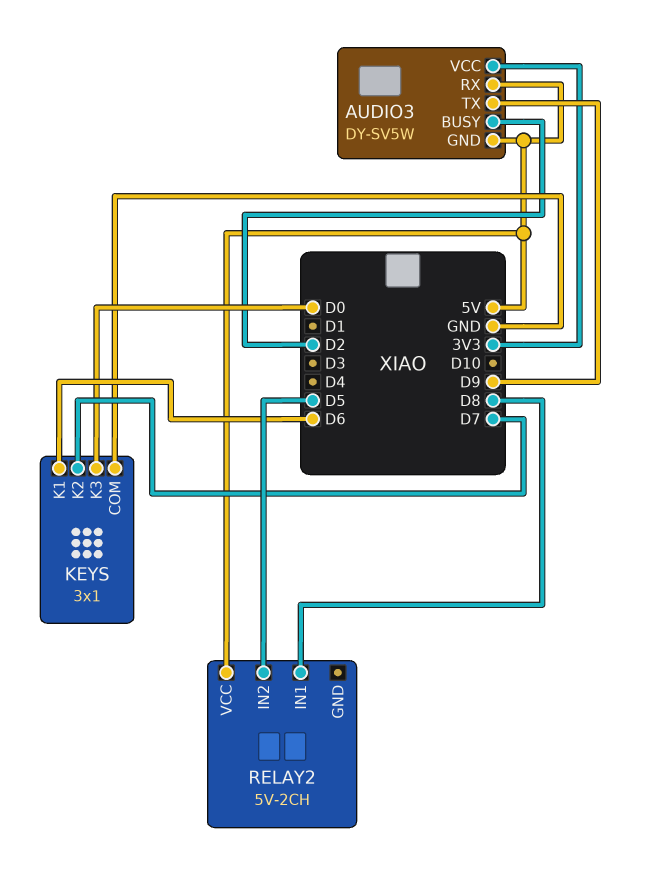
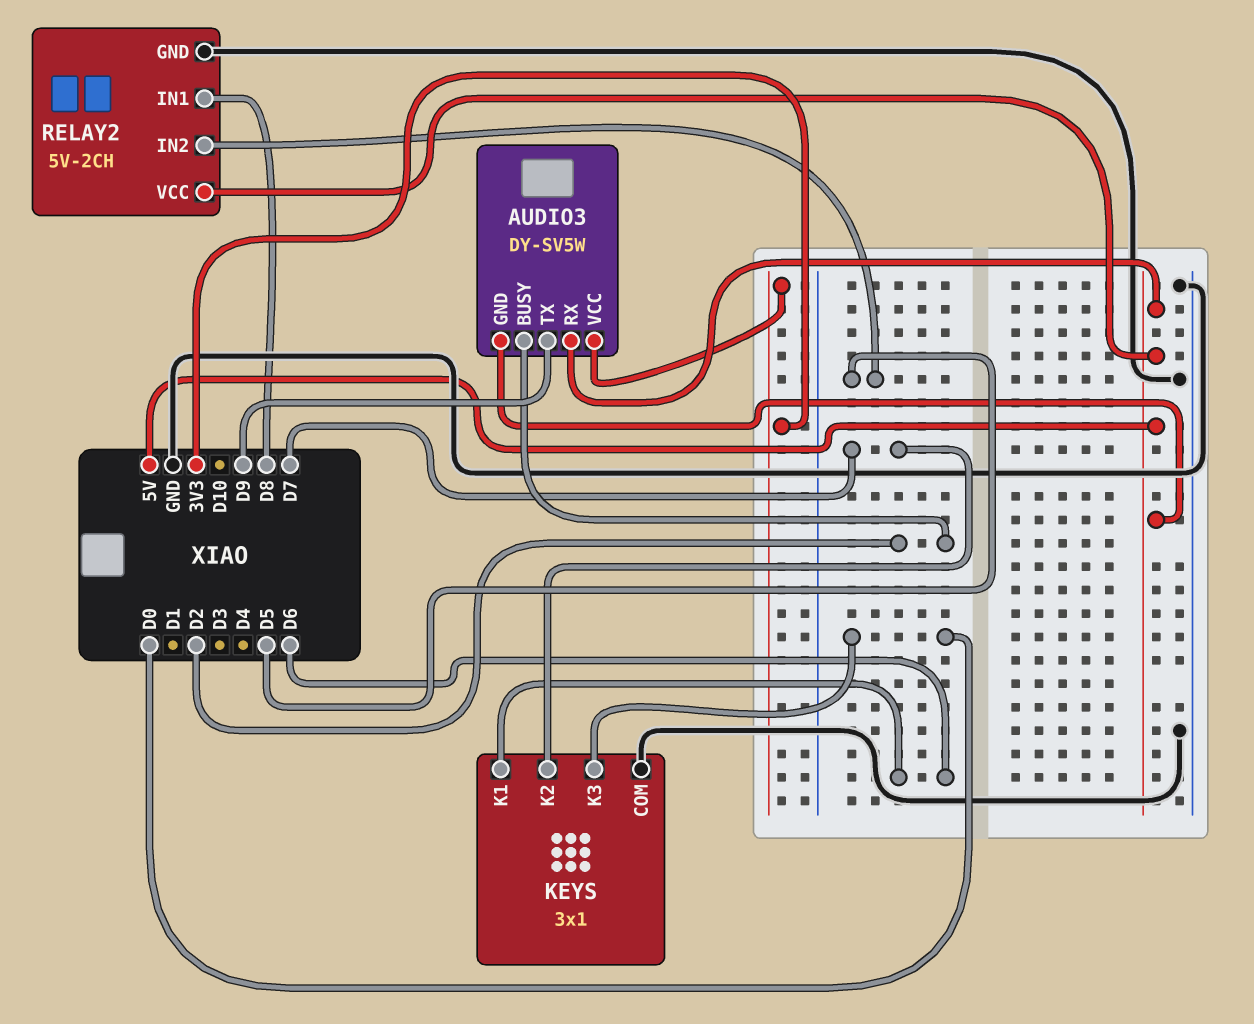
RELAY2 pin GND: none -> GND

